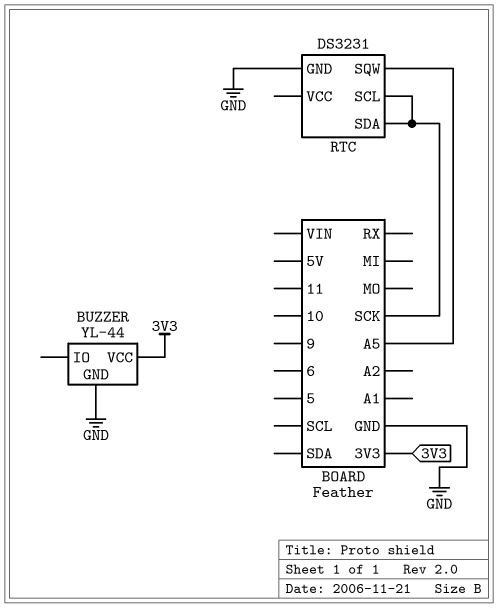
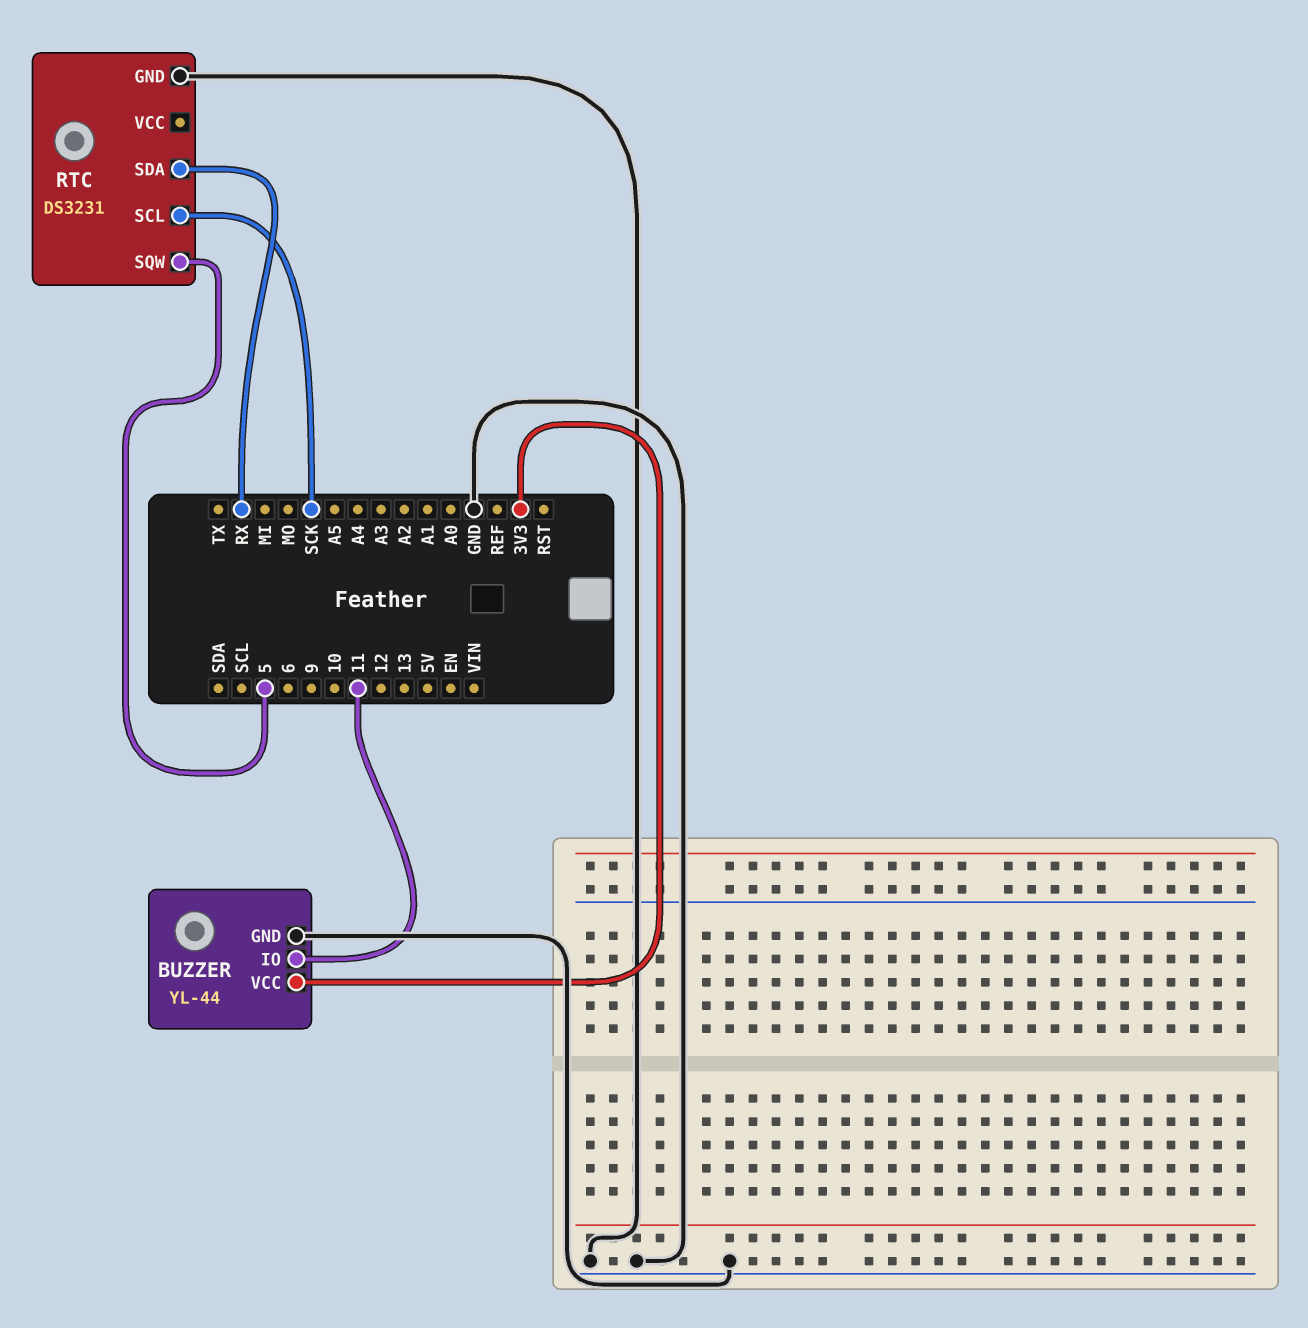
BUZZER pin IO: none -> 11
RTC pin SDA: SCK -> RX
RTC pin SQW: A5 -> 5

